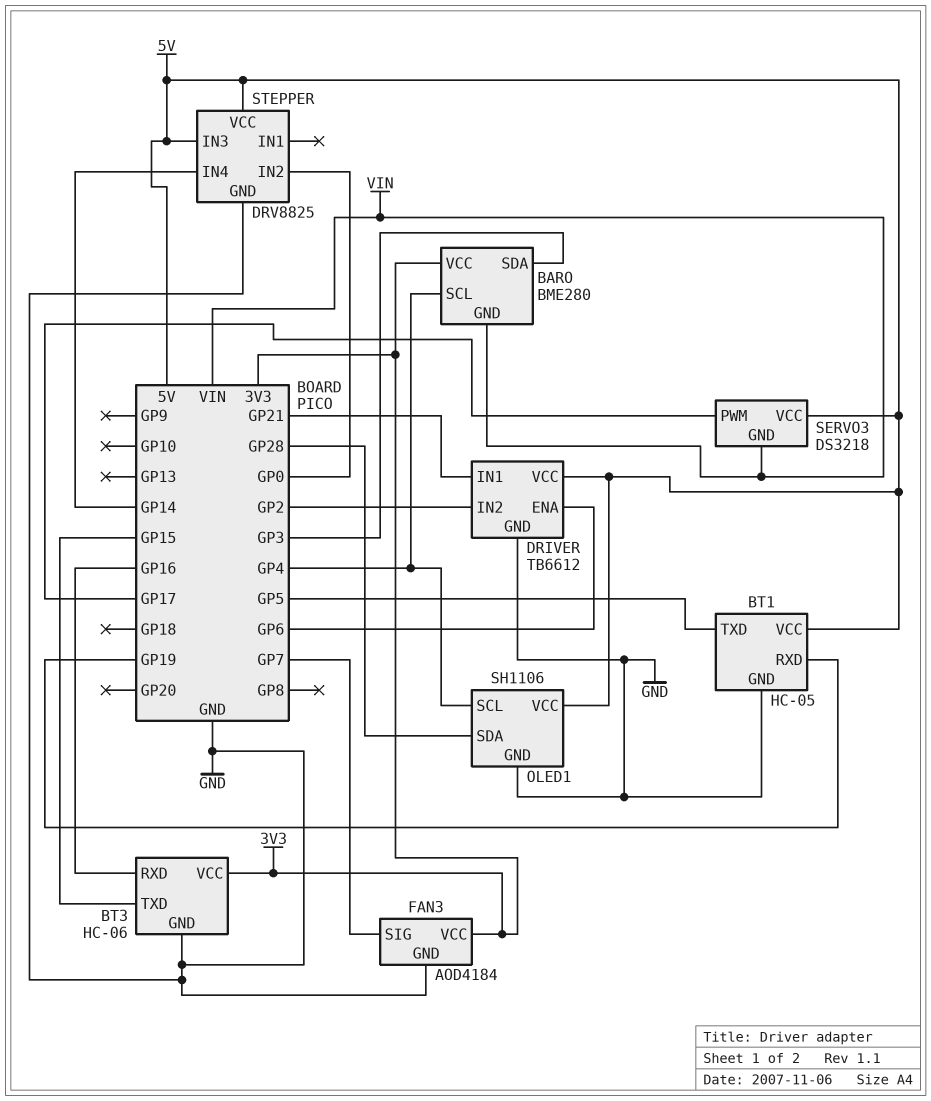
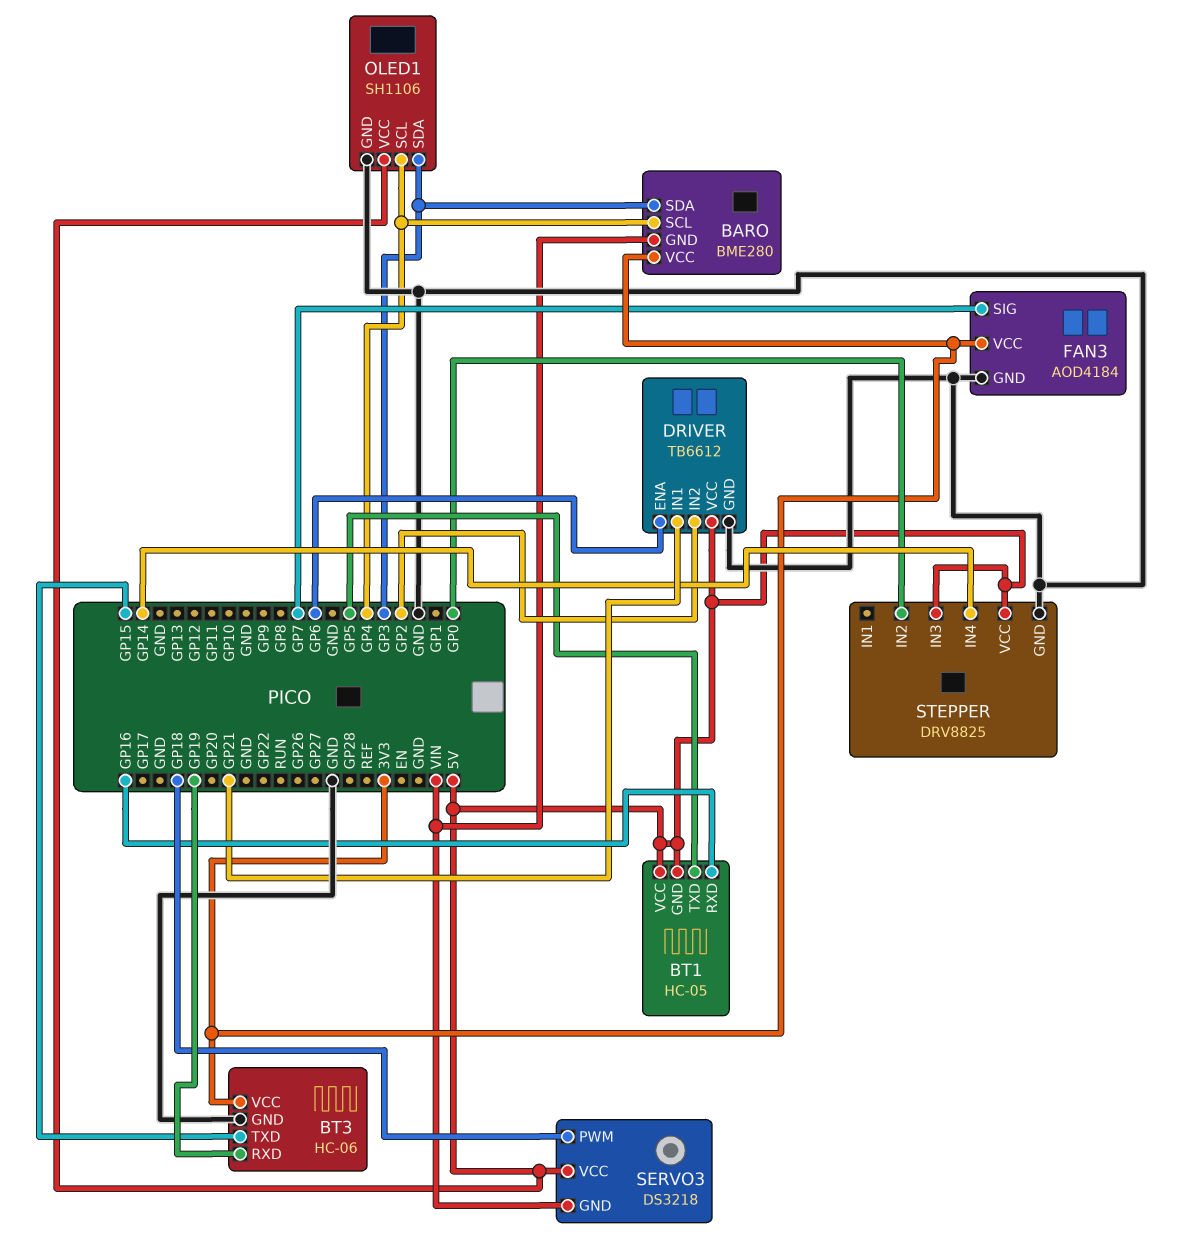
BT1 pin GND: GND -> 5V
BT1 pin RXD: GP19 -> GP16
BT3 pin RXD: GP16 -> GP19
OLED1 pin SDA: GP28 -> GP3
SERVO3 pin PWM: GP17 -> GP18

